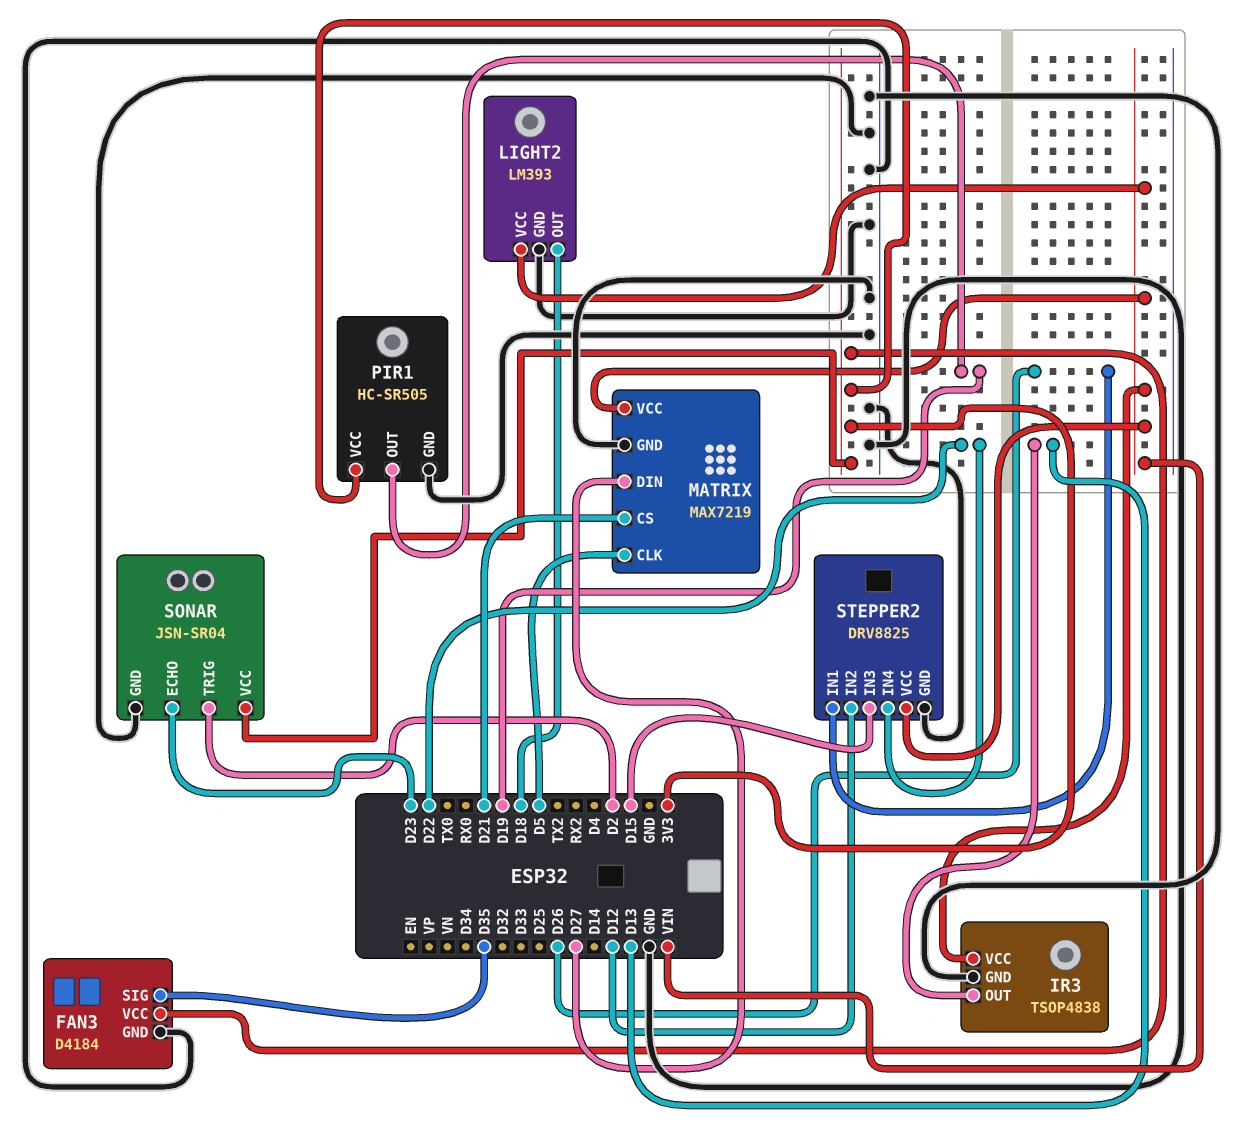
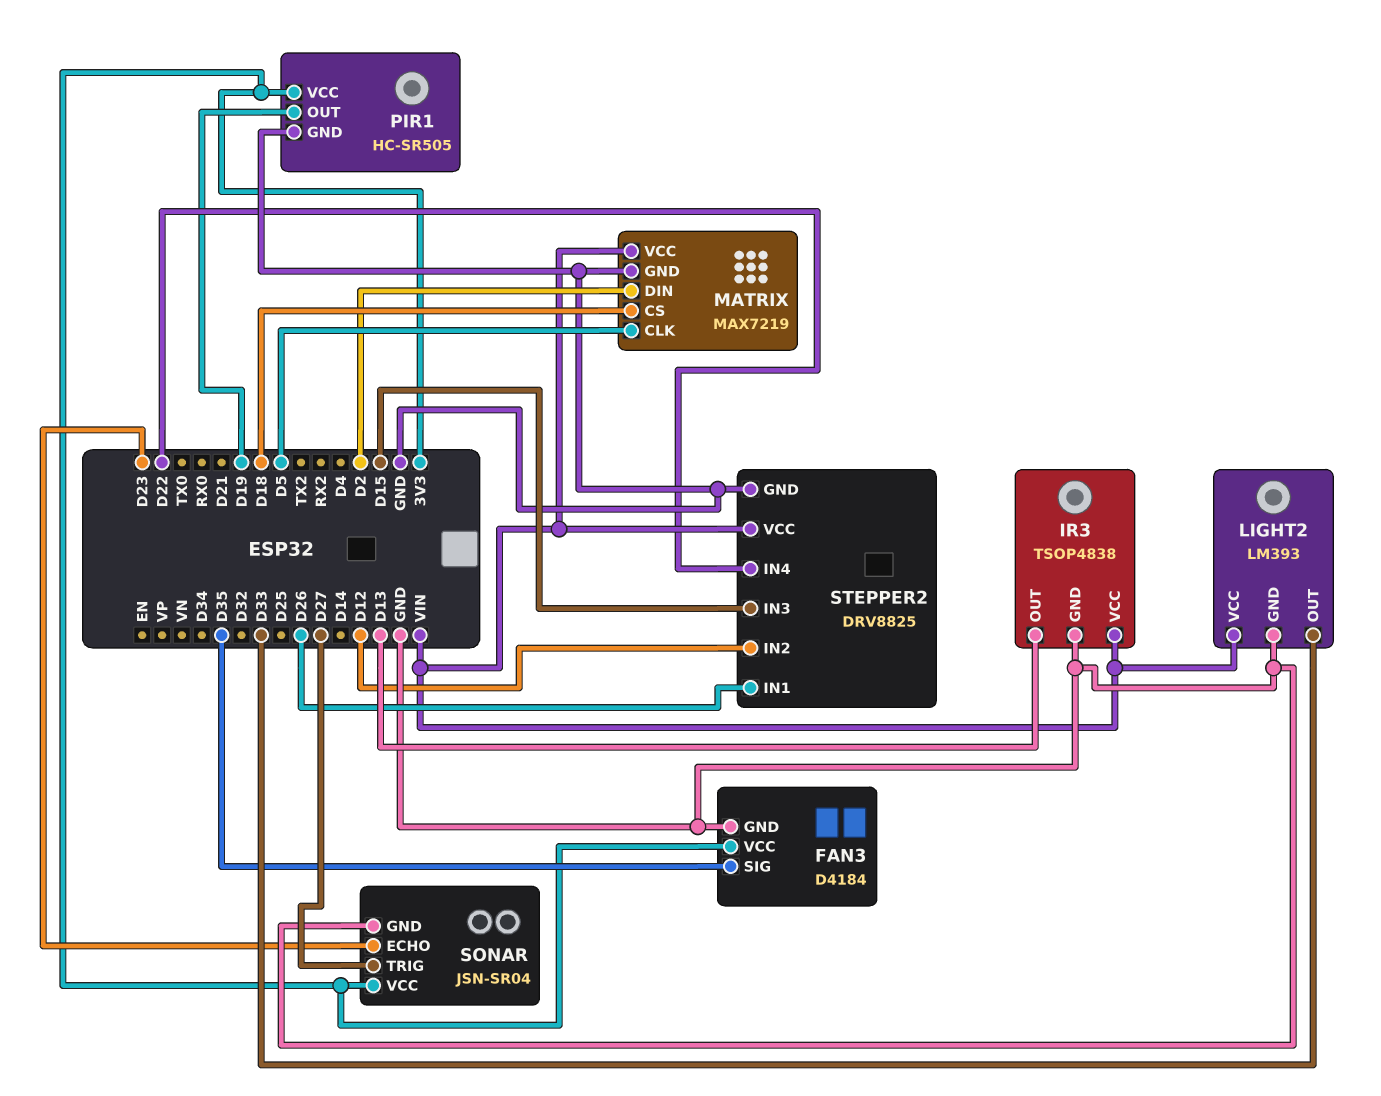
LIGHT2 pin OUT: D18 -> D33
MATRIX pin CS: D21 -> D18
MATRIX pin DIN: D27 -> D2
SONAR pin TRIG: D2 -> D27

